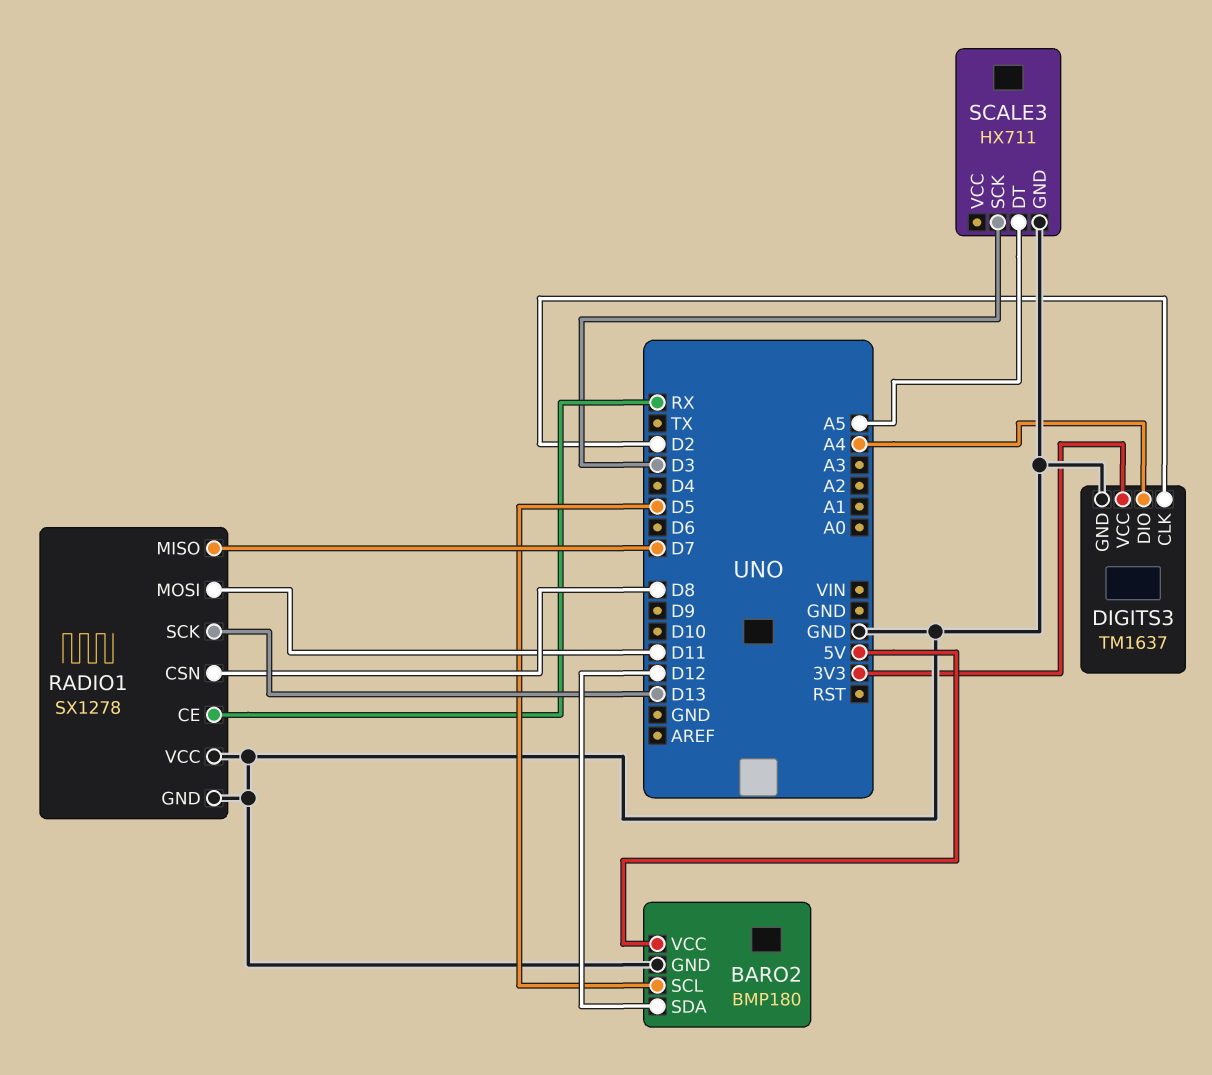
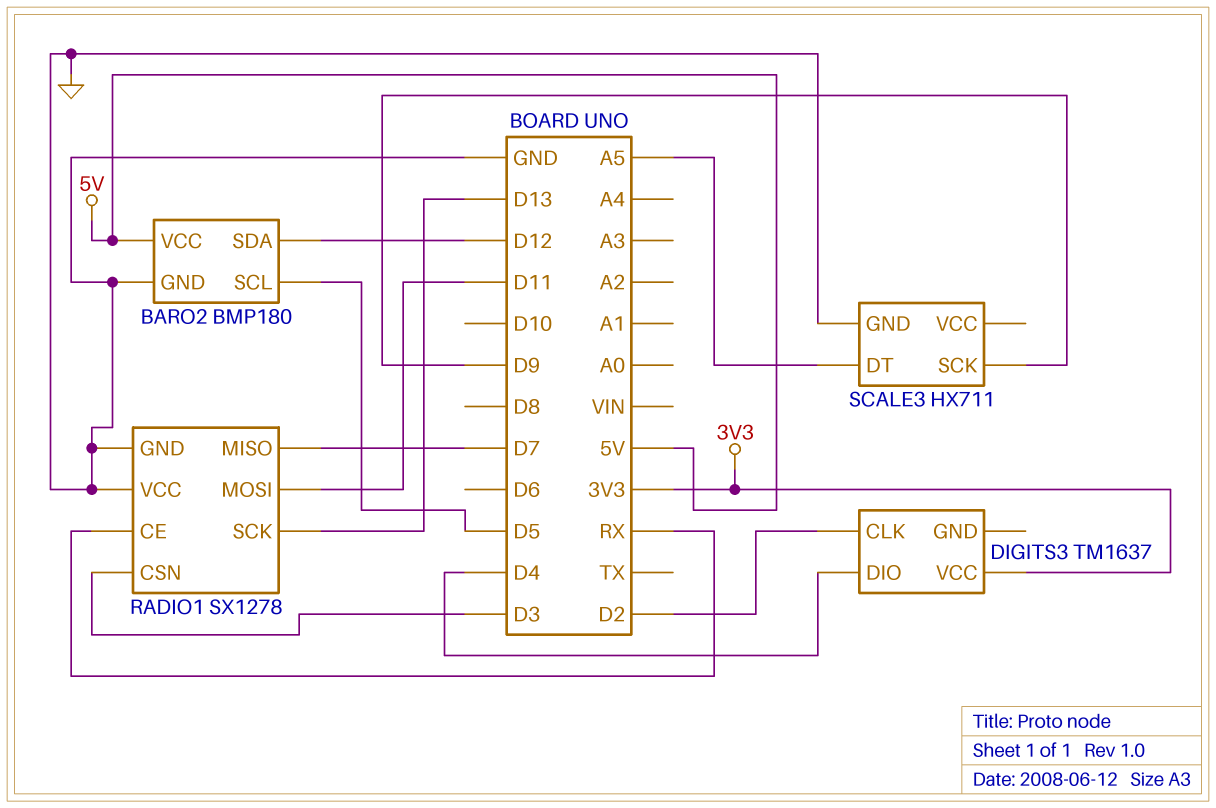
DIGITS3 pin DIO: A4 -> D4
DIGITS3 pin GND: GND -> none
RADIO1 pin CSN: D8 -> D3
SCALE3 pin SCK: D3 -> D9

